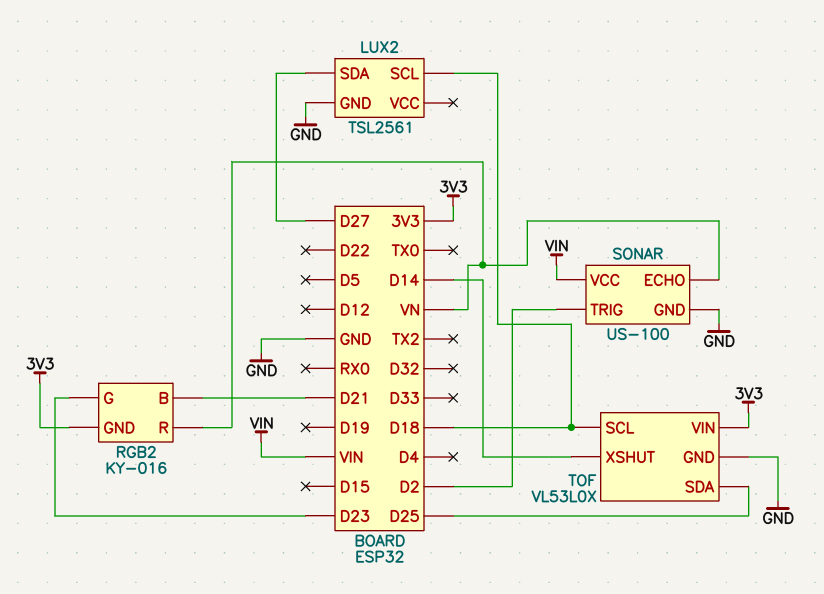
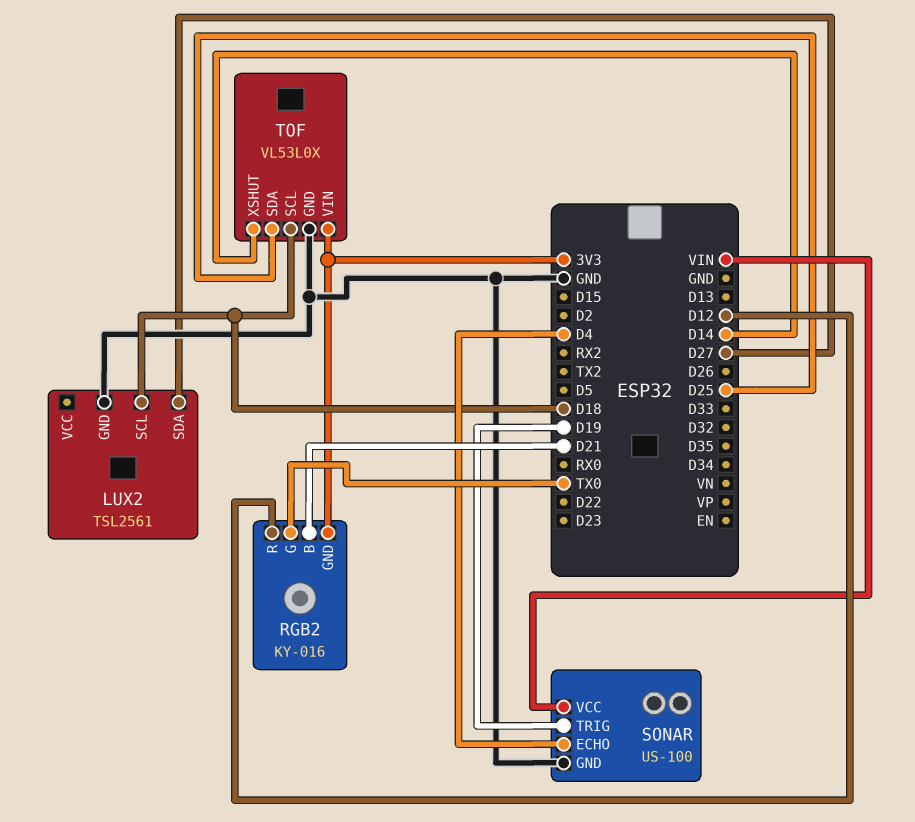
RGB2 pin G: D23 -> TX0
RGB2 pin R: VN -> D12
SONAR pin ECHO: VN -> D4
SONAR pin TRIG: D2 -> D19

